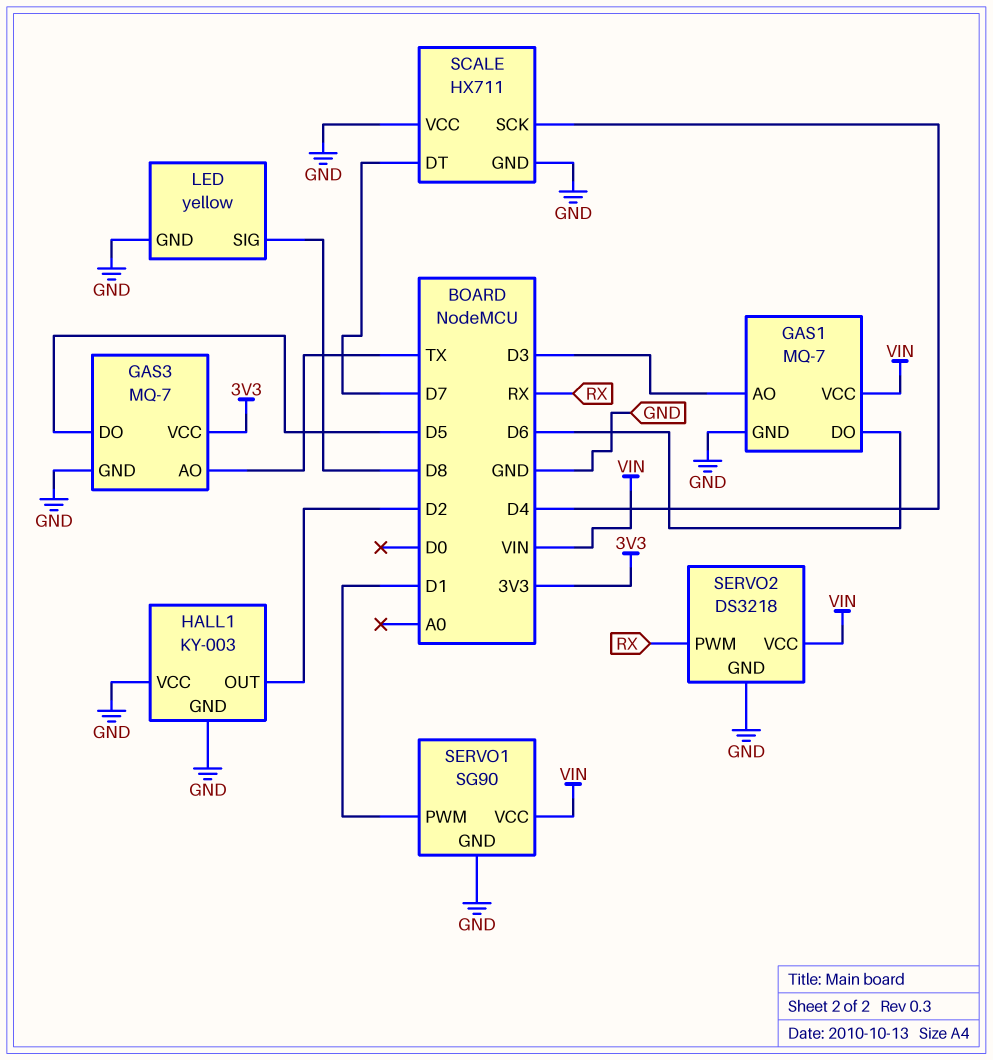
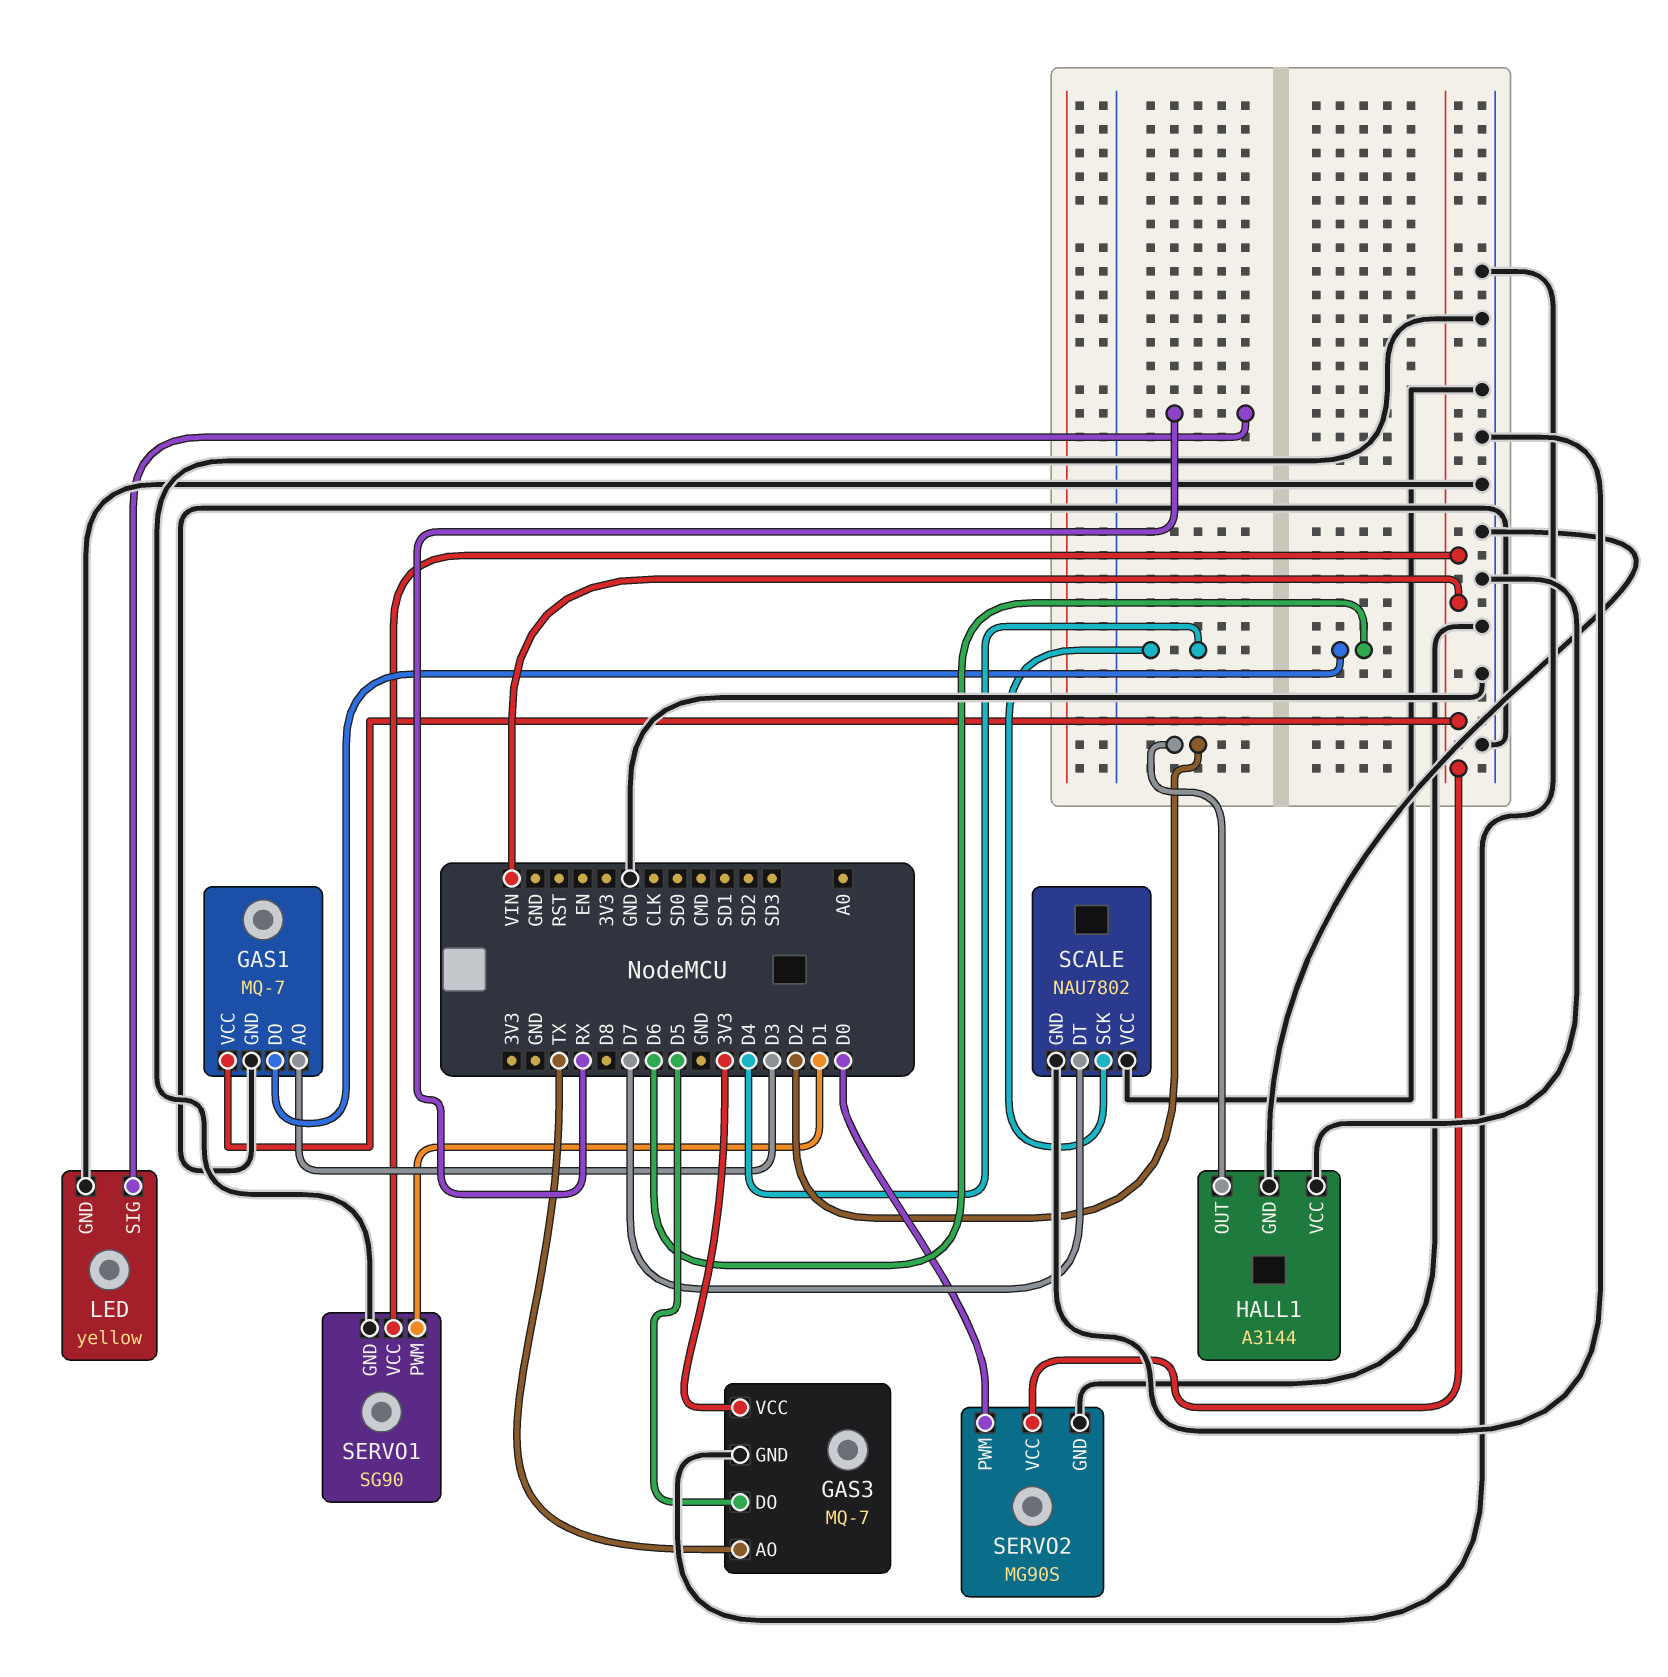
HALL1: KY-003 -> A3144
LED pin SIG: D8 -> RX
SCALE: HX711 -> NAU7802
SERVO2: DS3218 -> MG90S
SERVO2 pin PWM: RX -> D0

